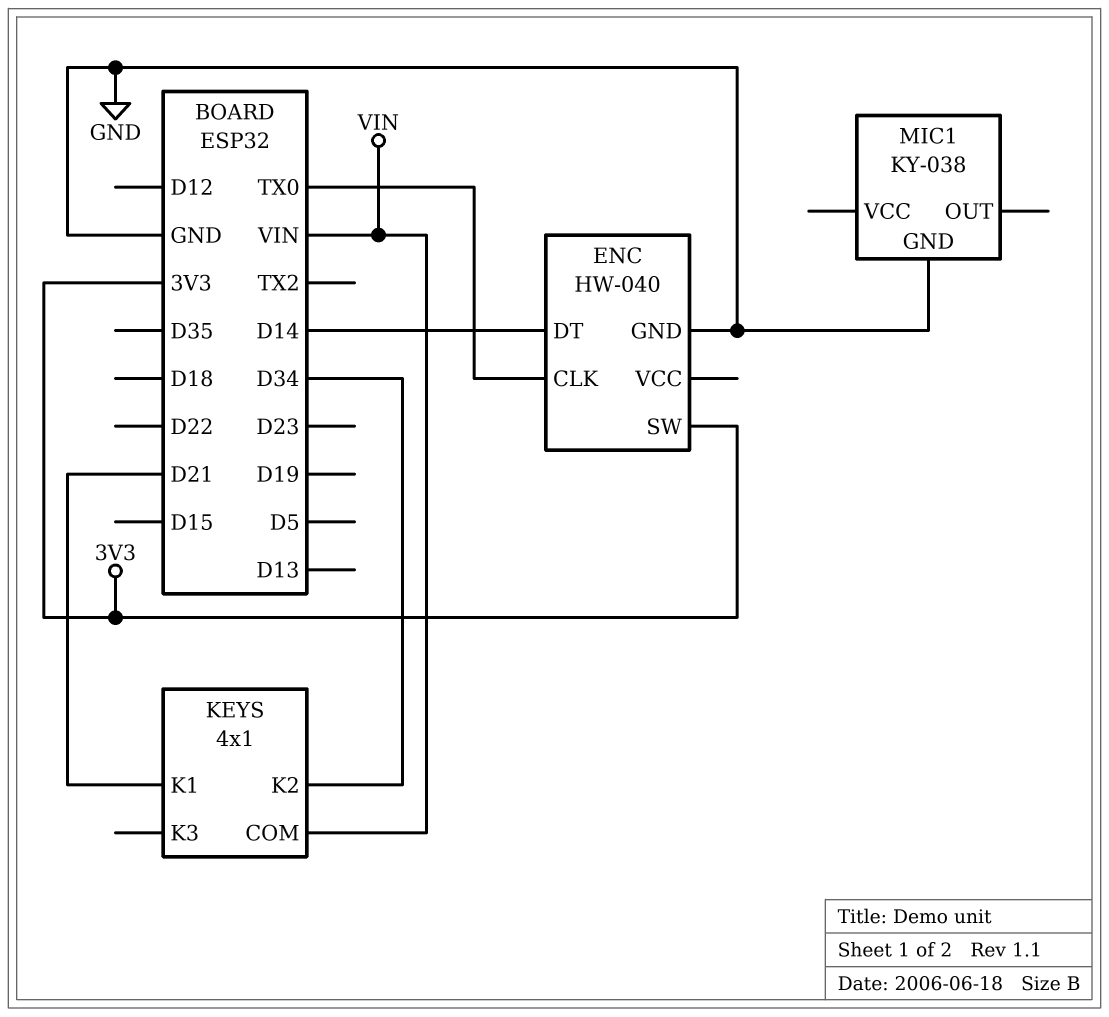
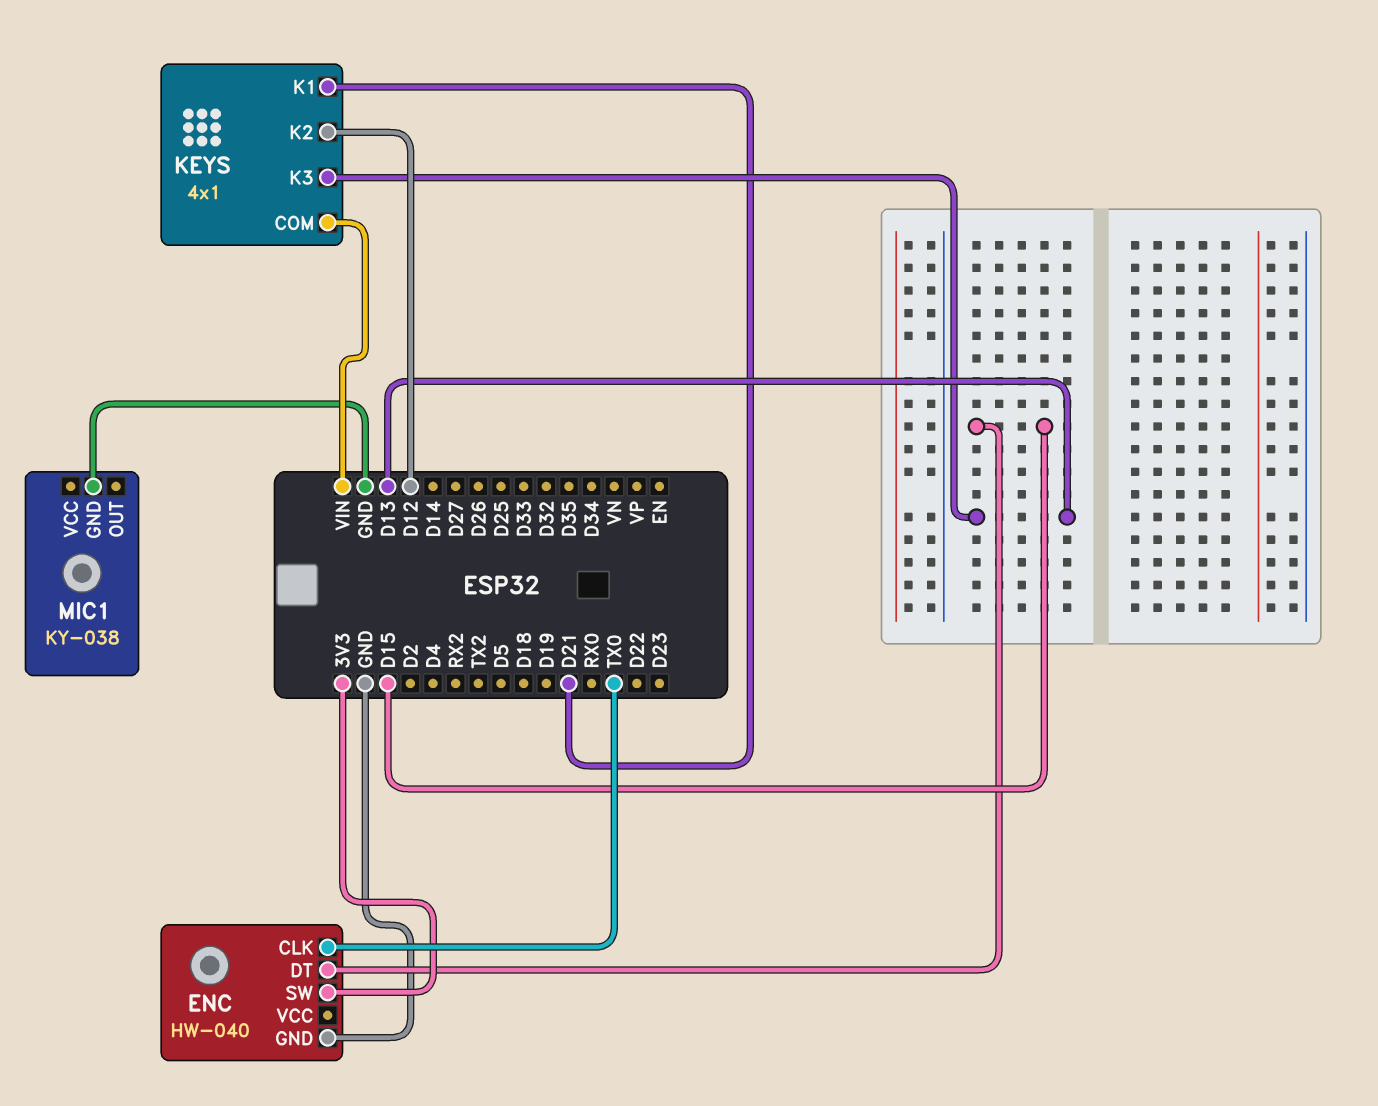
ENC pin DT: D14 -> D15
KEYS pin K2: D34 -> D12
KEYS pin K3: none -> D13

